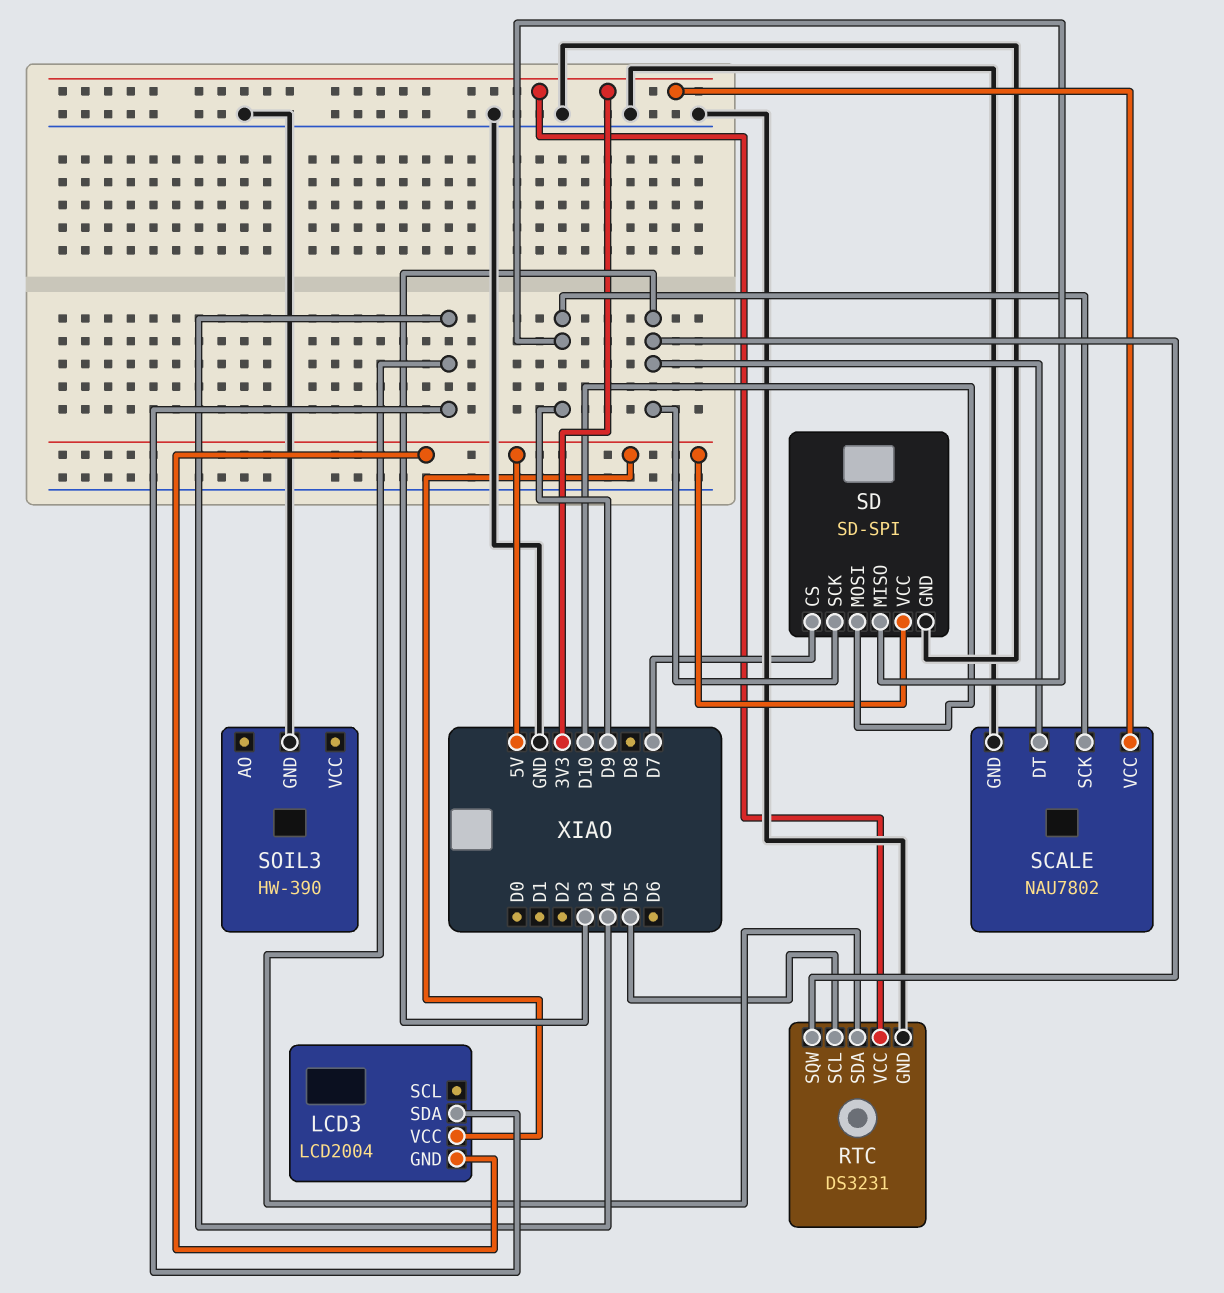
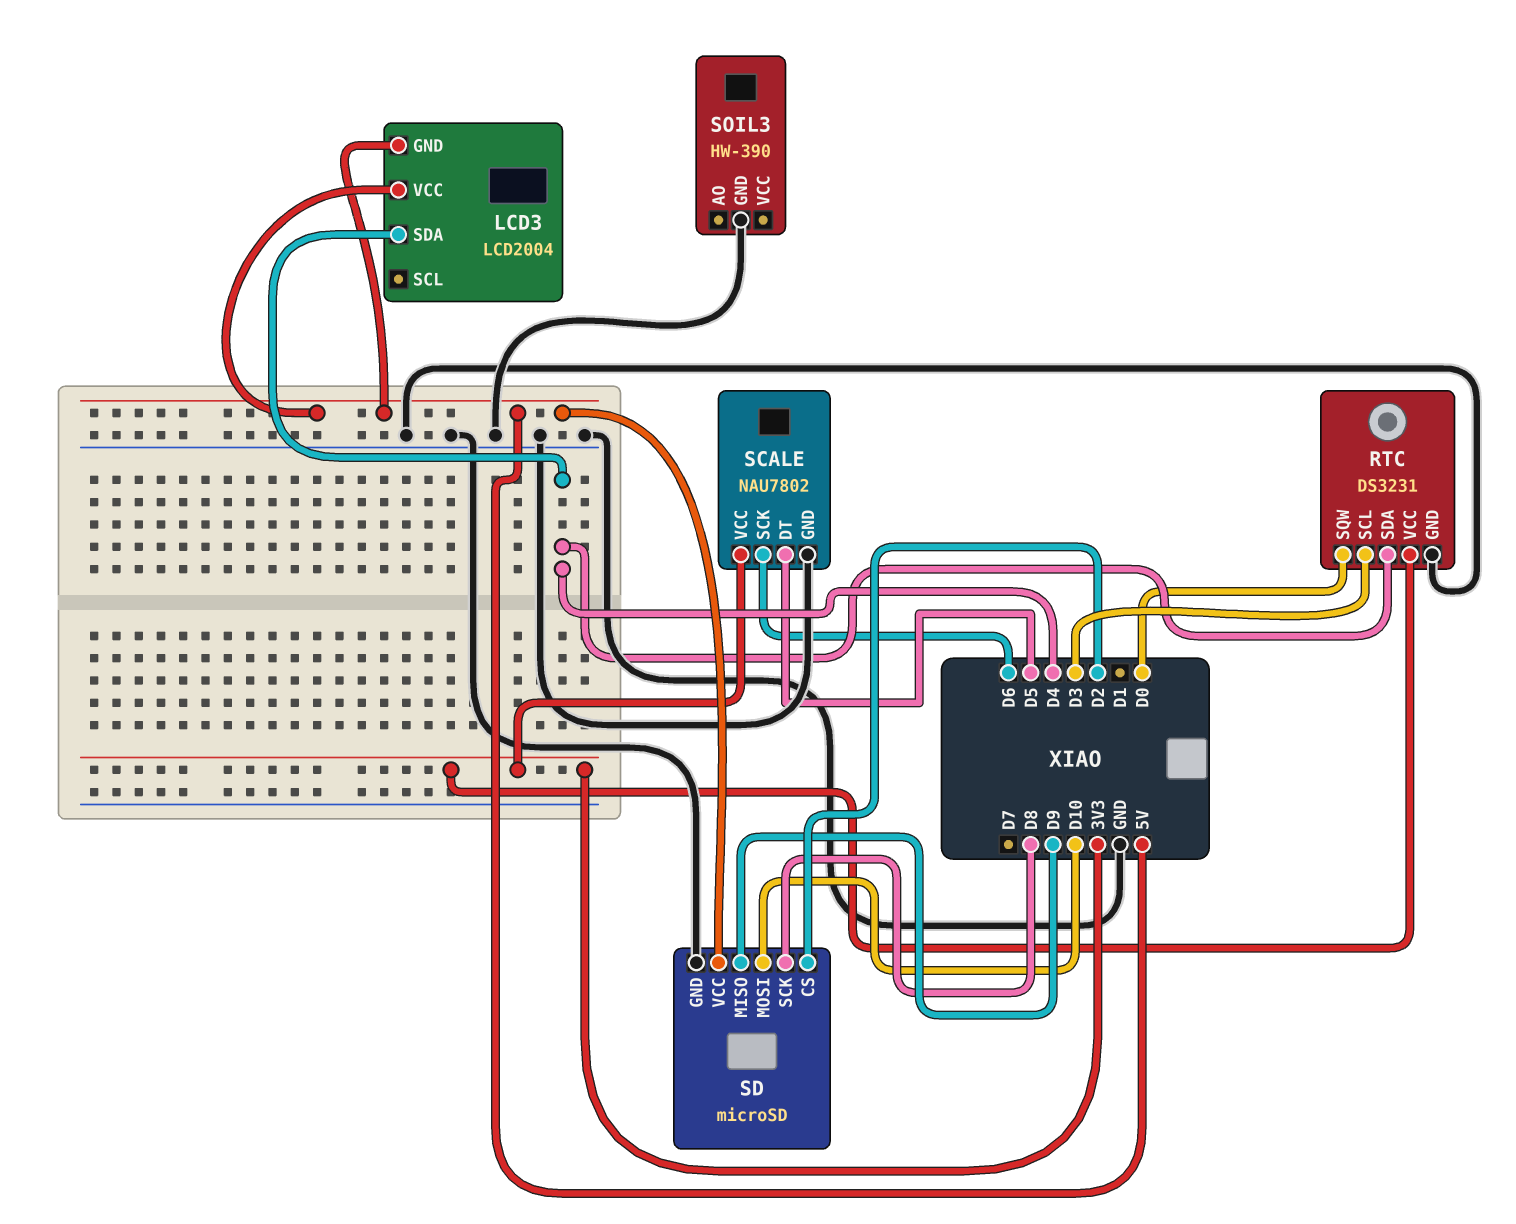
RTC pin SCL: D5 -> D3
RTC pin SQW: D3 -> D0
SCALE pin DT: D3 -> D5
SCALE pin SCK: D9 -> D6
SD: SD-SPI -> microSD
SD pin CS: D7 -> D2
SD pin SCK: D3 -> D8

